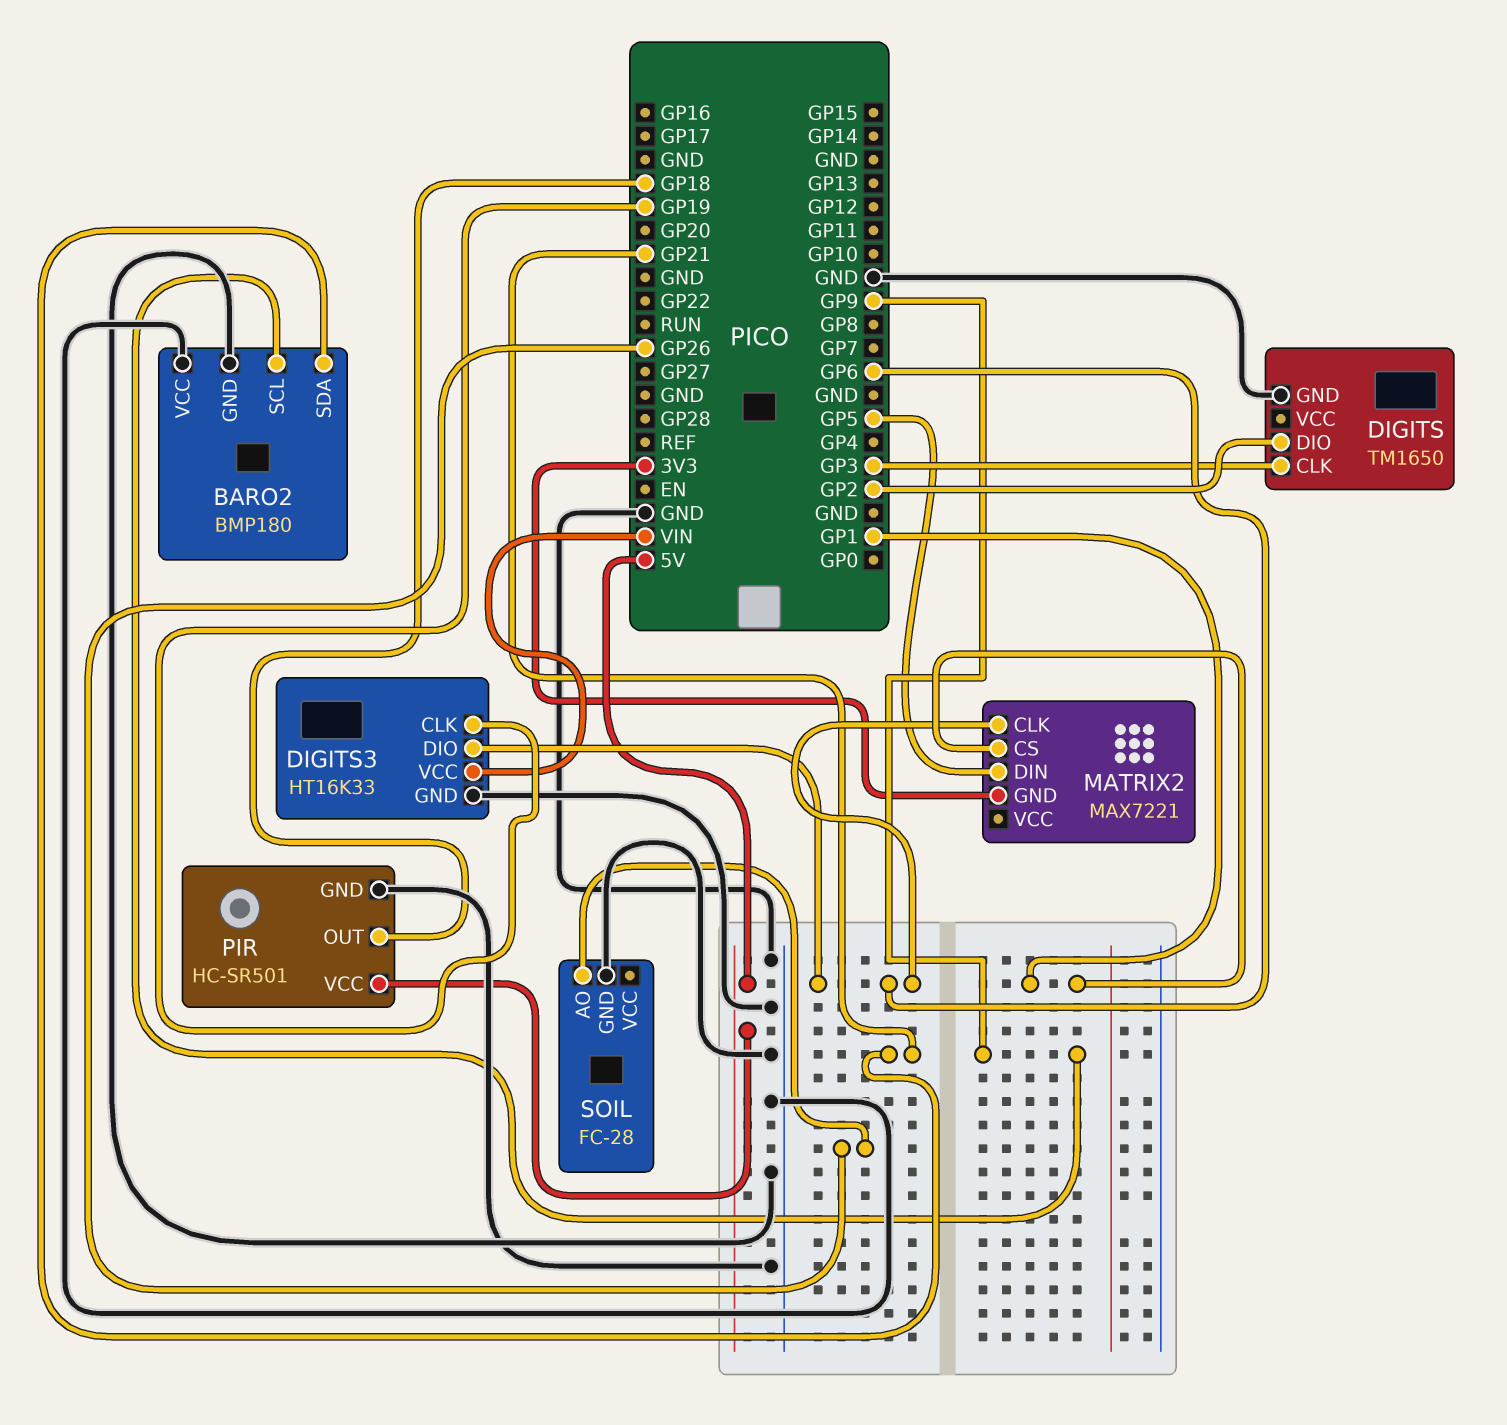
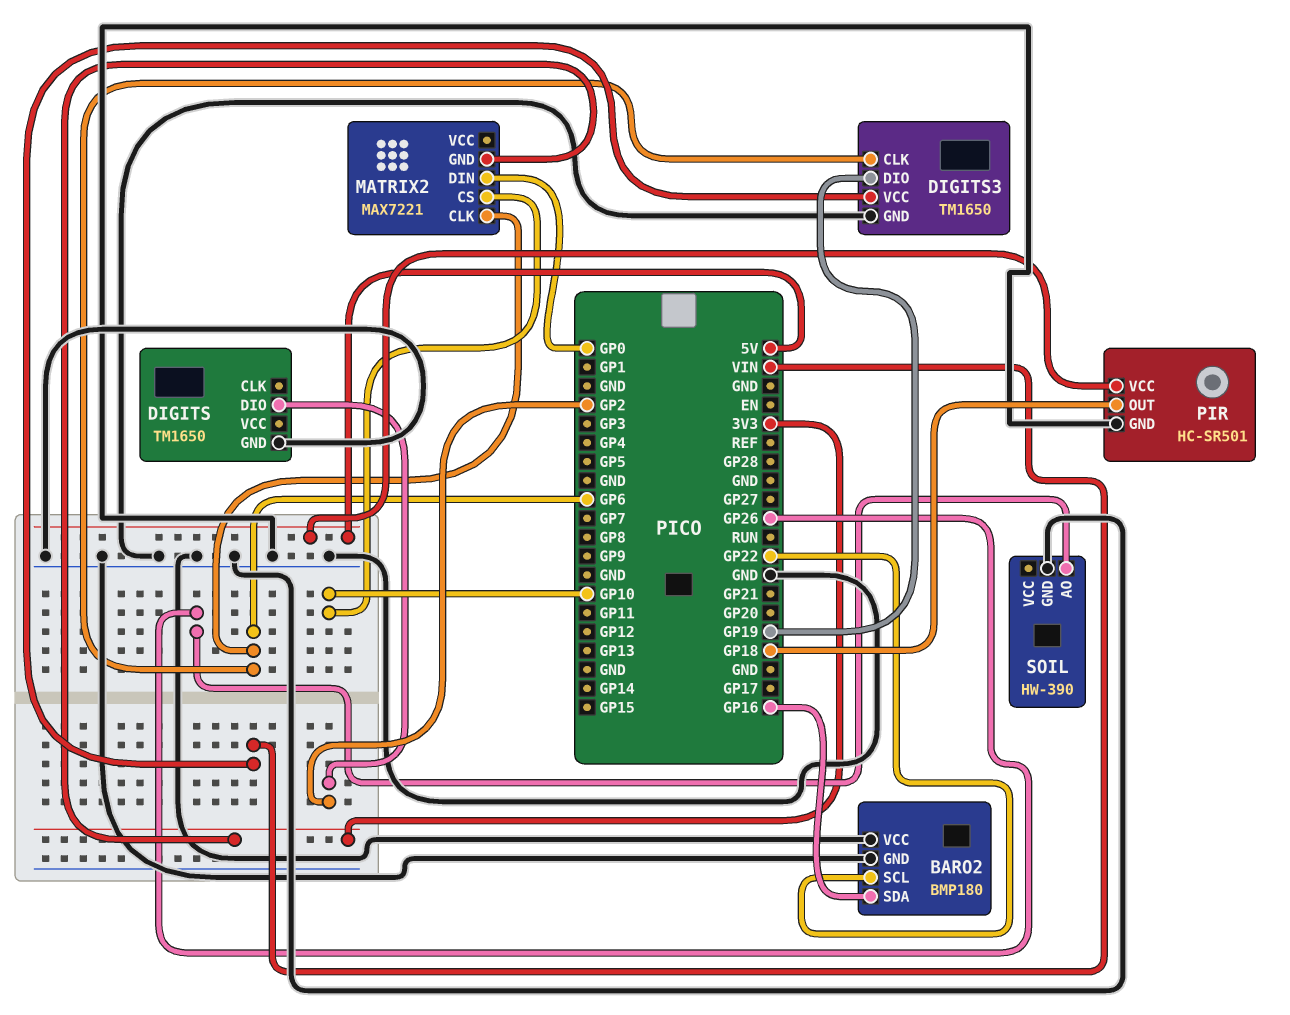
BARO2 pin SCL: GP9 -> GP22
BARO2 pin SDA: GP21 -> GP16
DIGITS pin CLK: GP3 -> none
DIGITS3: HT16K33 -> TM1650
DIGITS3 pin CLK: GP19 -> GP6
DIGITS3 pin DIO: GP6 -> GP19
MATRIX2 pin CS: GP1 -> GP10
MATRIX2 pin DIN: GP5 -> GP0
SOIL: FC-28 -> HW-390

